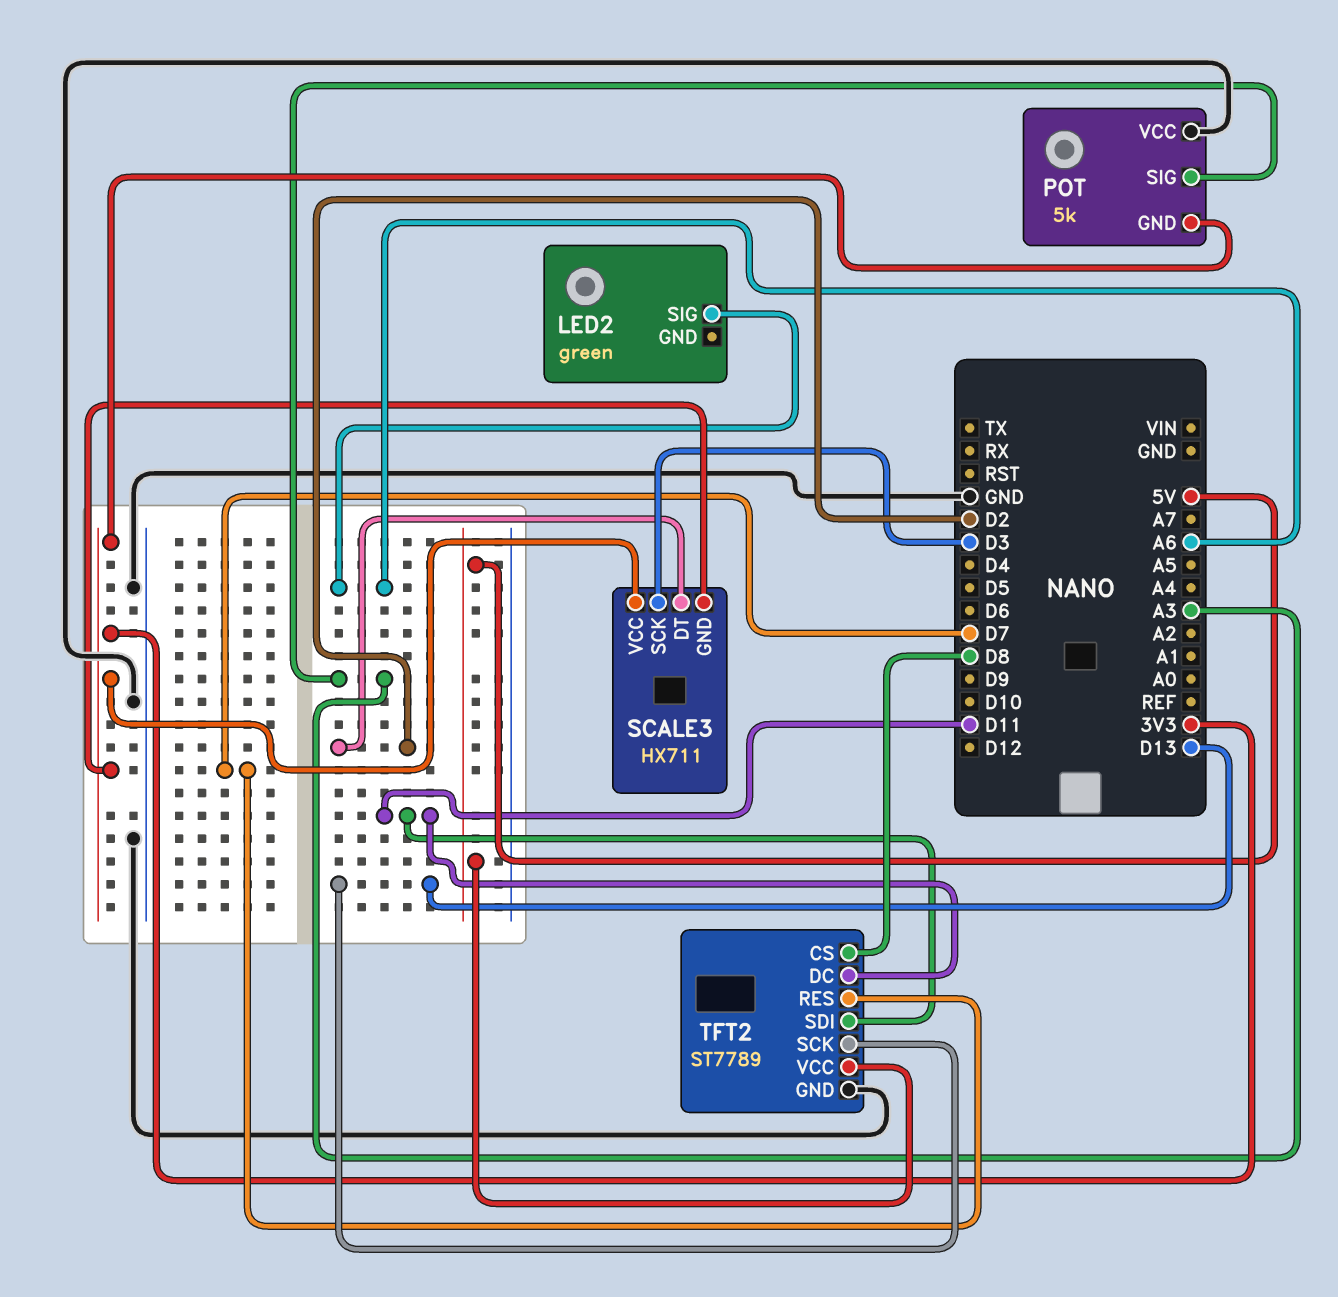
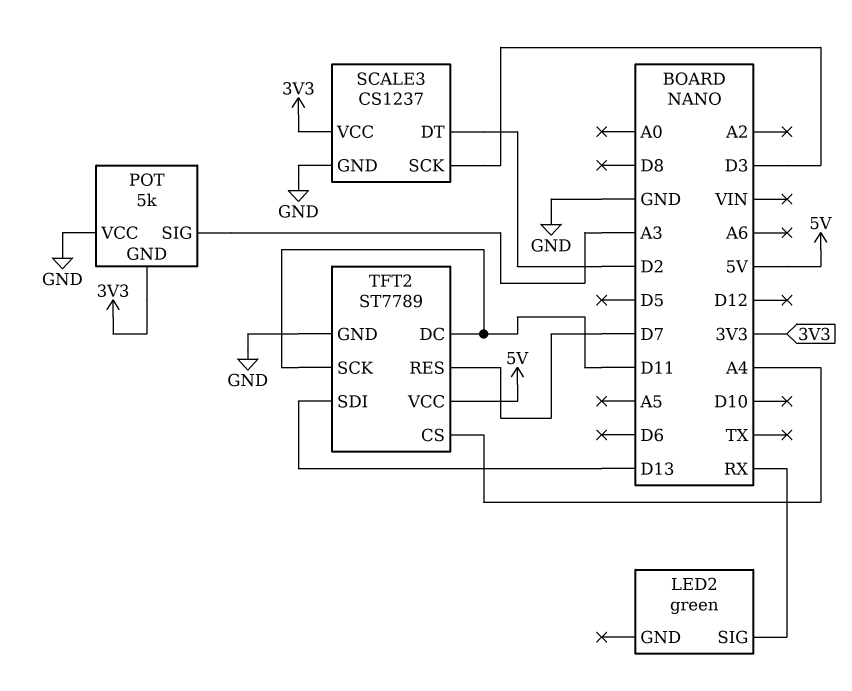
LED2 pin SIG: A6 -> RX
SCALE3: HX711 -> CS1237
SCALE3 pin GND: 3V3 -> GND
TFT2 pin CS: D8 -> A4
TFT2 pin SCK: D13 -> D11
TFT2 pin SDI: D11 -> D13

